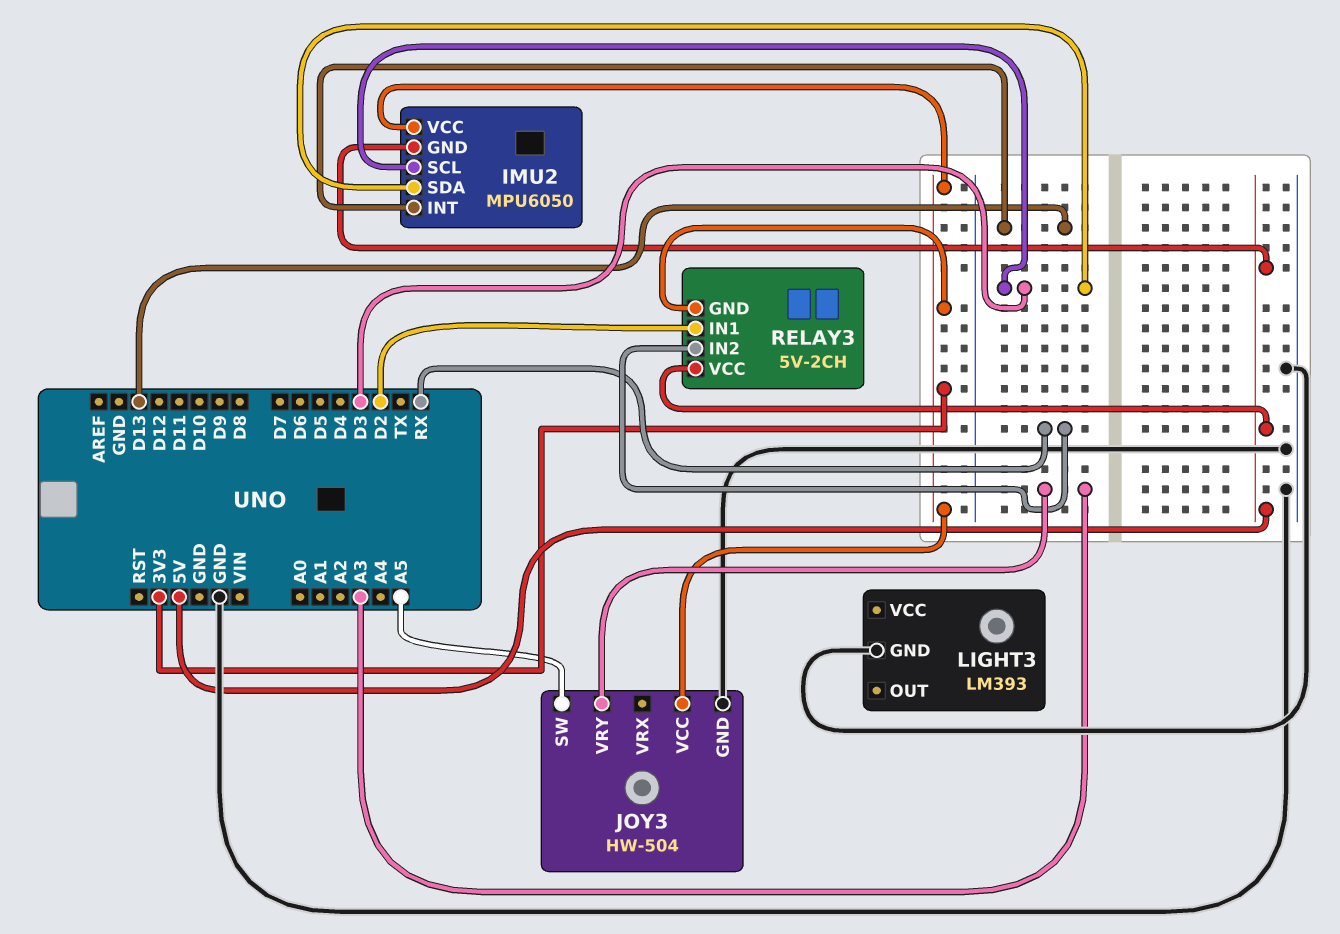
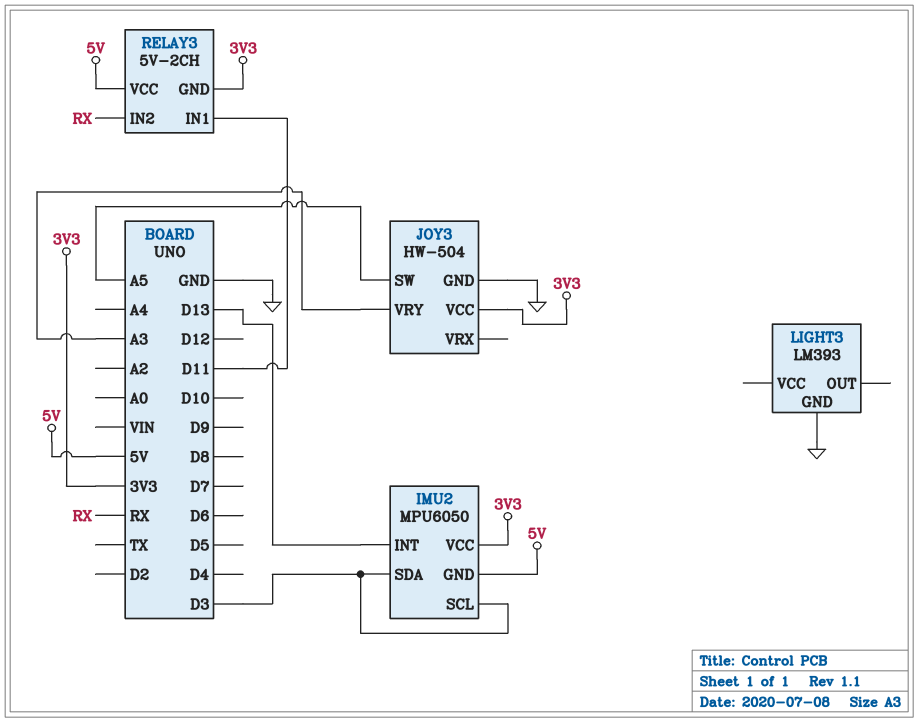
RELAY3 pin IN1: D2 -> D11

